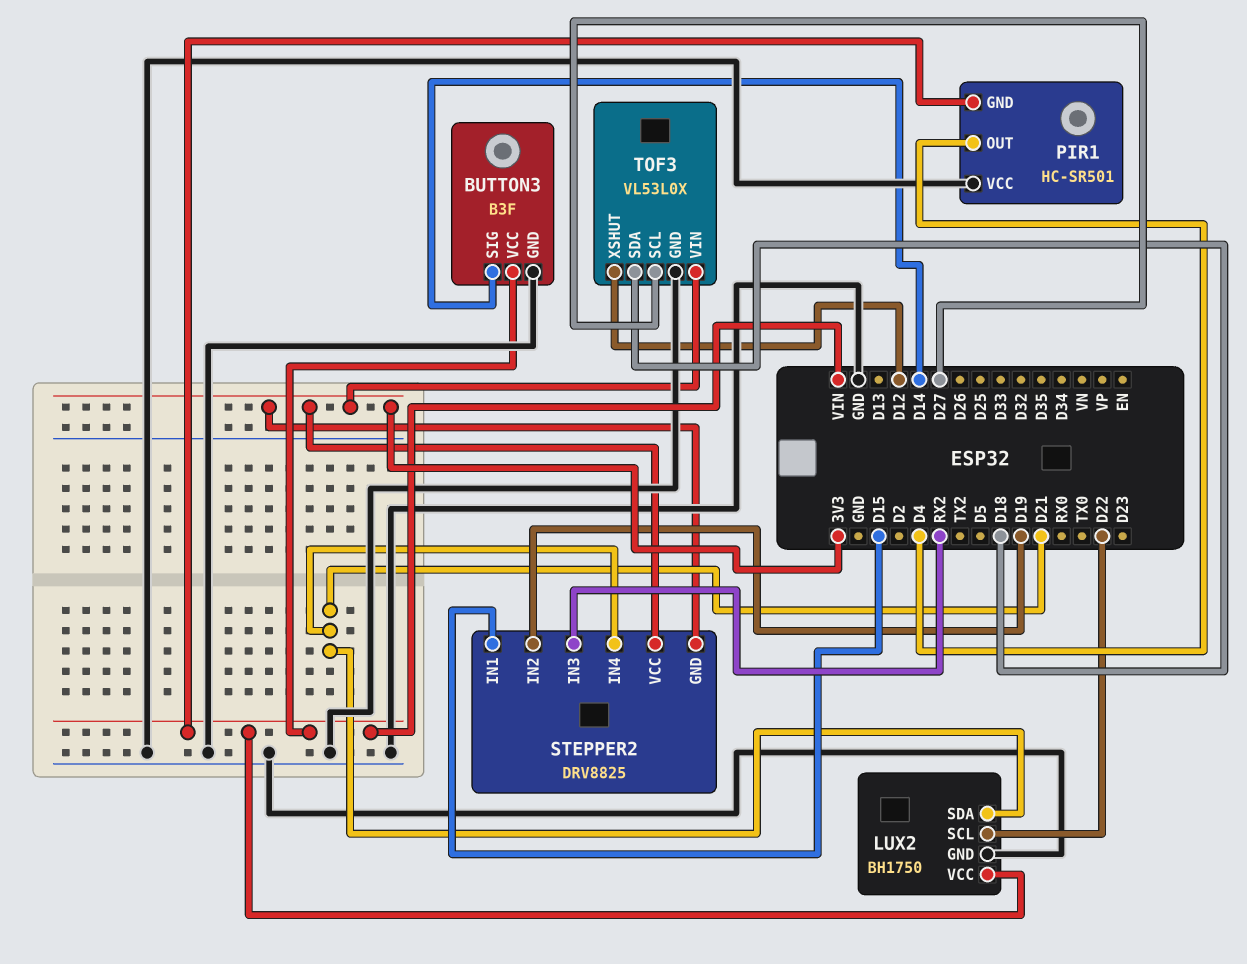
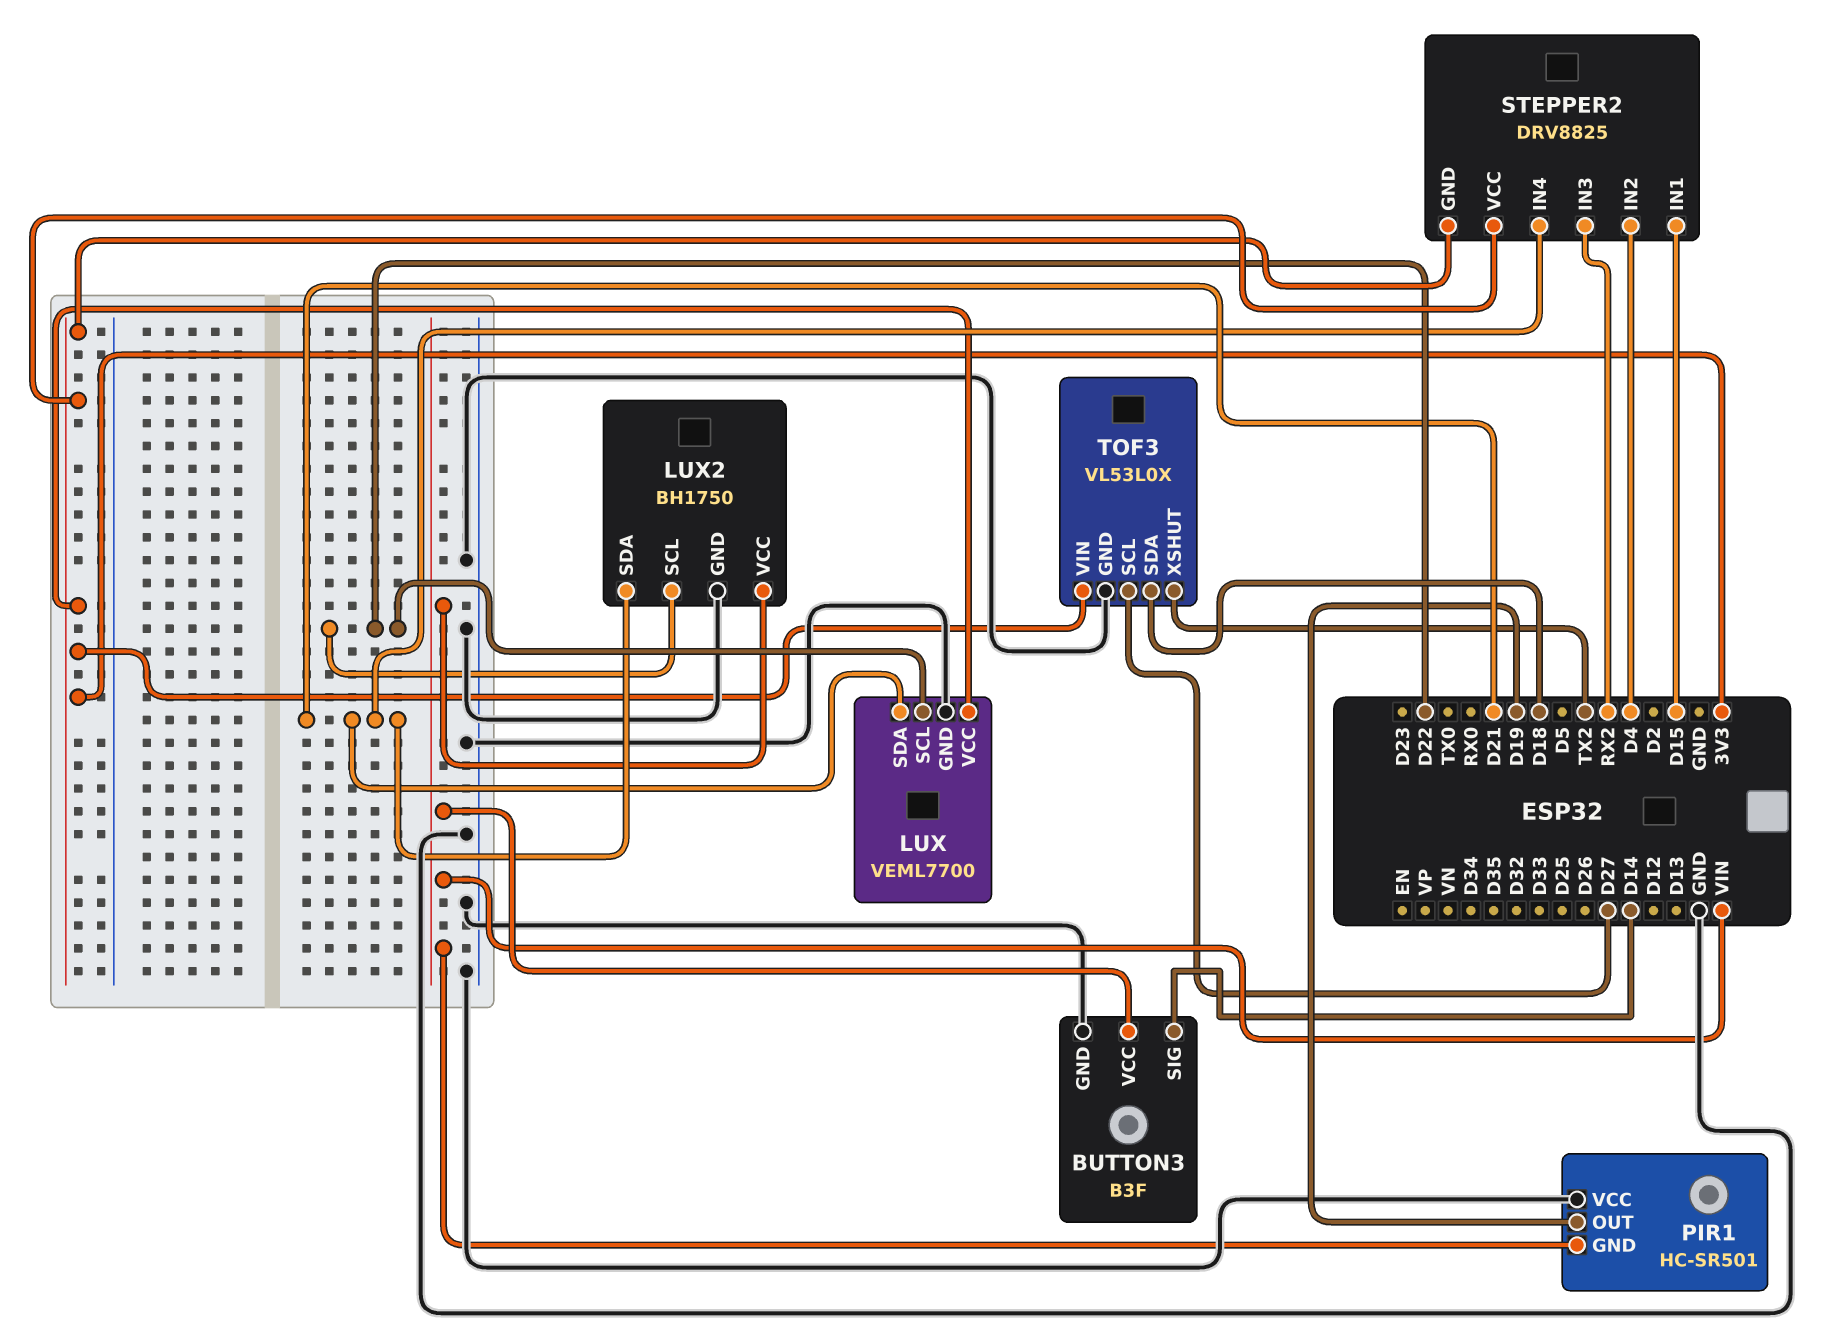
LUX: none -> VEML7700
LUX pin GND: none -> GND
LUX pin SCL: none -> D22
LUX pin SDA: none -> D21
LUX pin VCC: none -> 3V3
PIR1 pin OUT: D4 -> D19
STEPPER2 pin IN2: D19 -> D4
TOF3 pin XSHUT: D12 -> TX2

